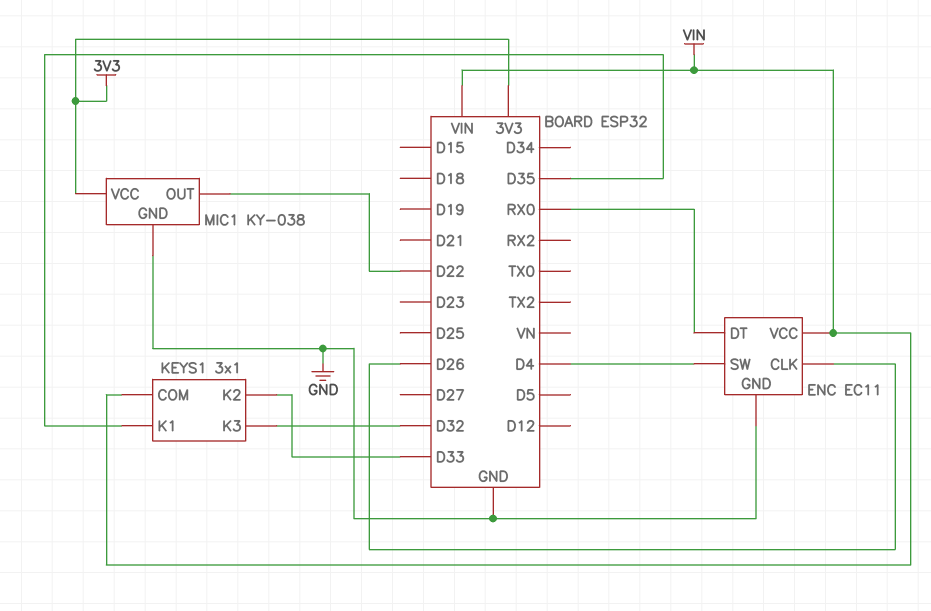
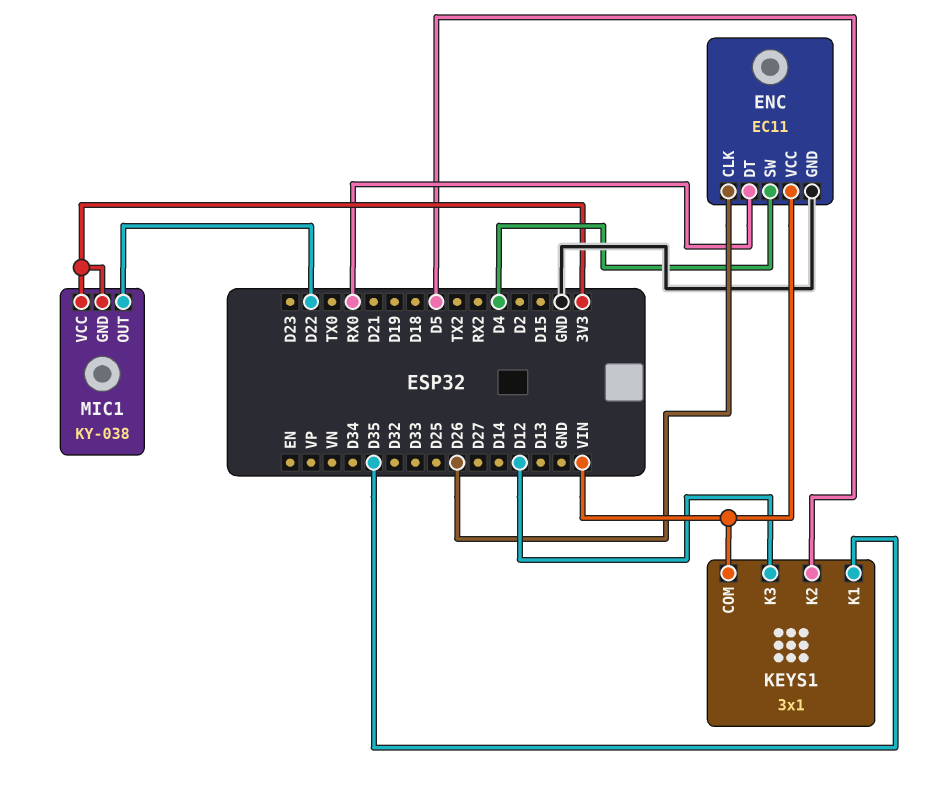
KEYS1 pin K2: D33 -> D5
KEYS1 pin K3: D32 -> D12
MIC1 pin GND: GND -> 3V3

